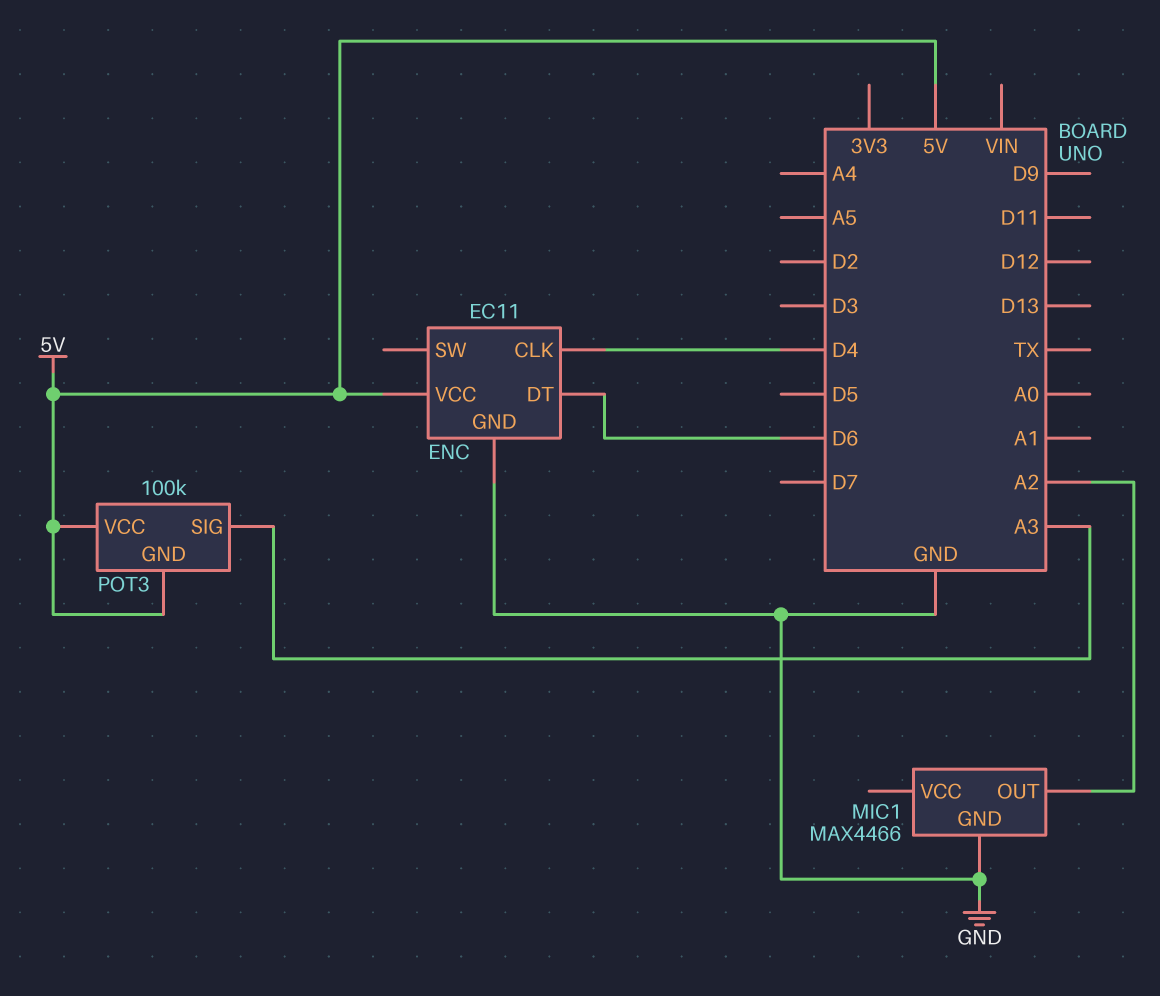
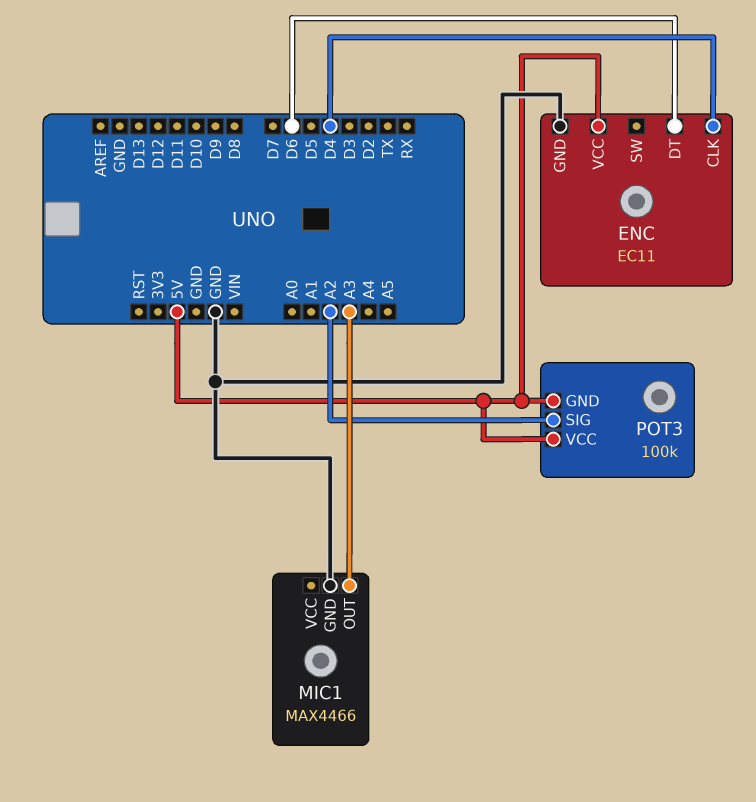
MIC1 pin OUT: A2 -> A3
POT3 pin SIG: A3 -> A2

